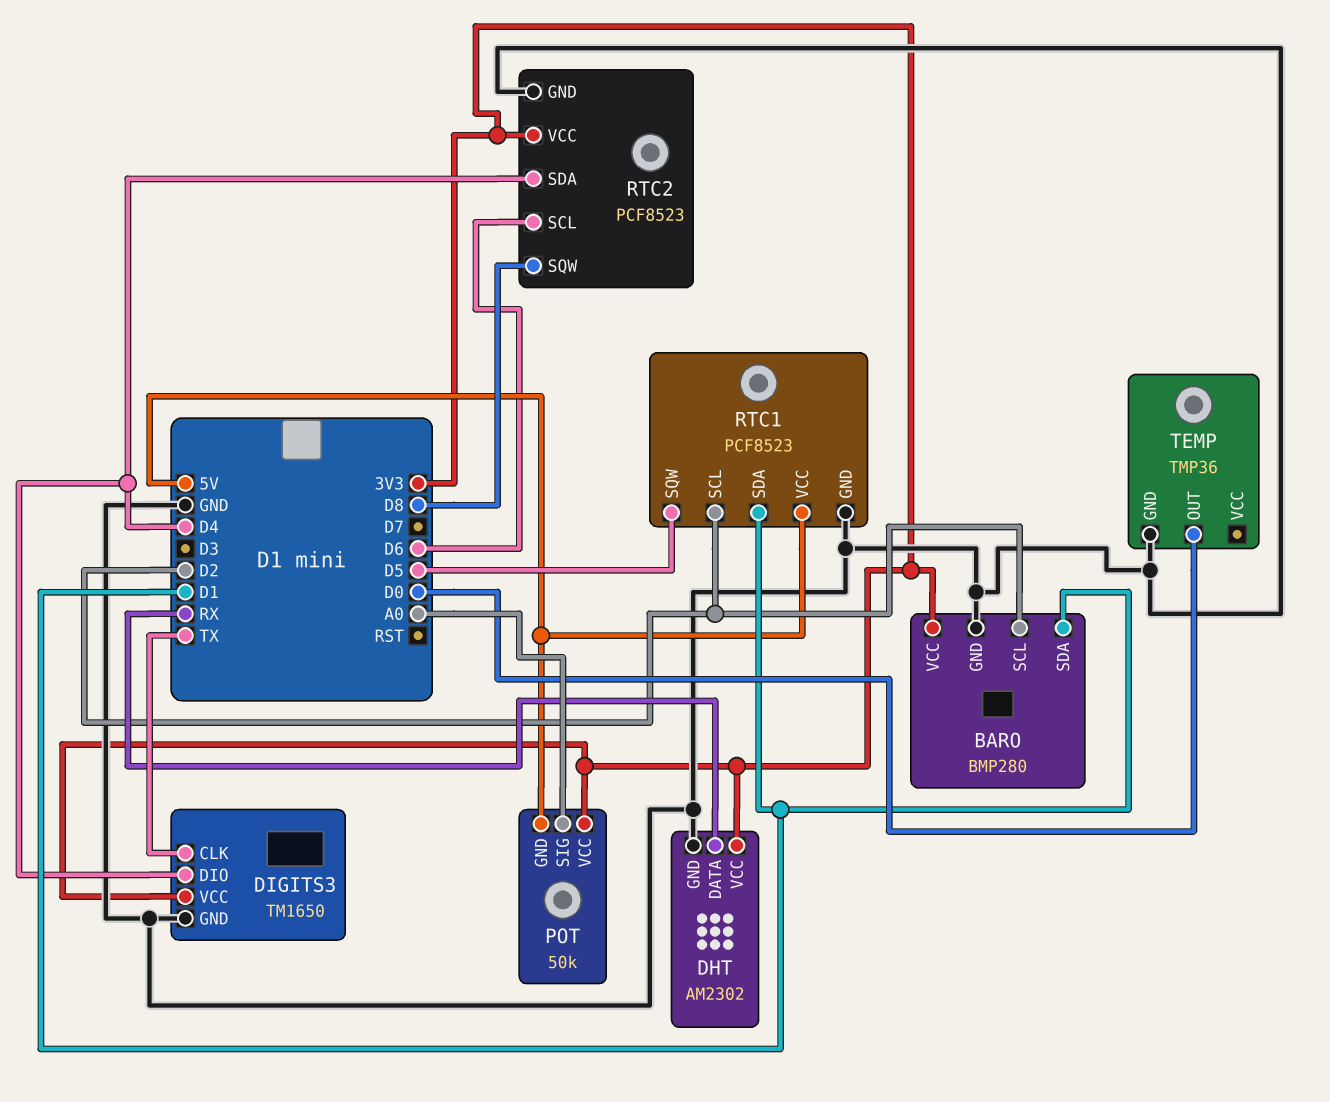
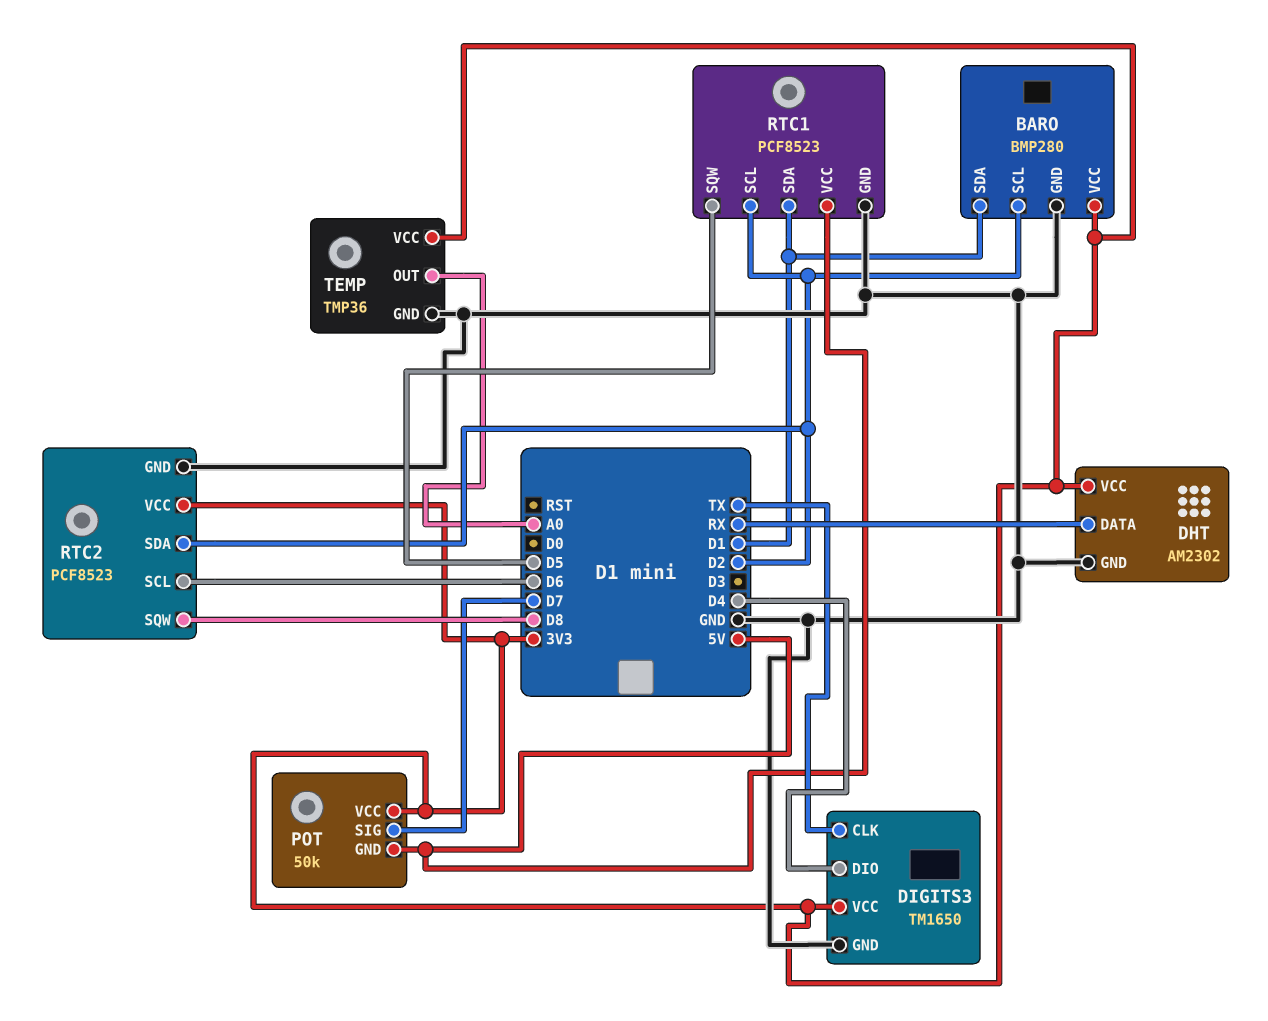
POT pin SIG: A0 -> D7
RTC2 pin SDA: D4 -> D2
TEMP pin OUT: D0 -> A0
TEMP pin VCC: none -> 3V3

